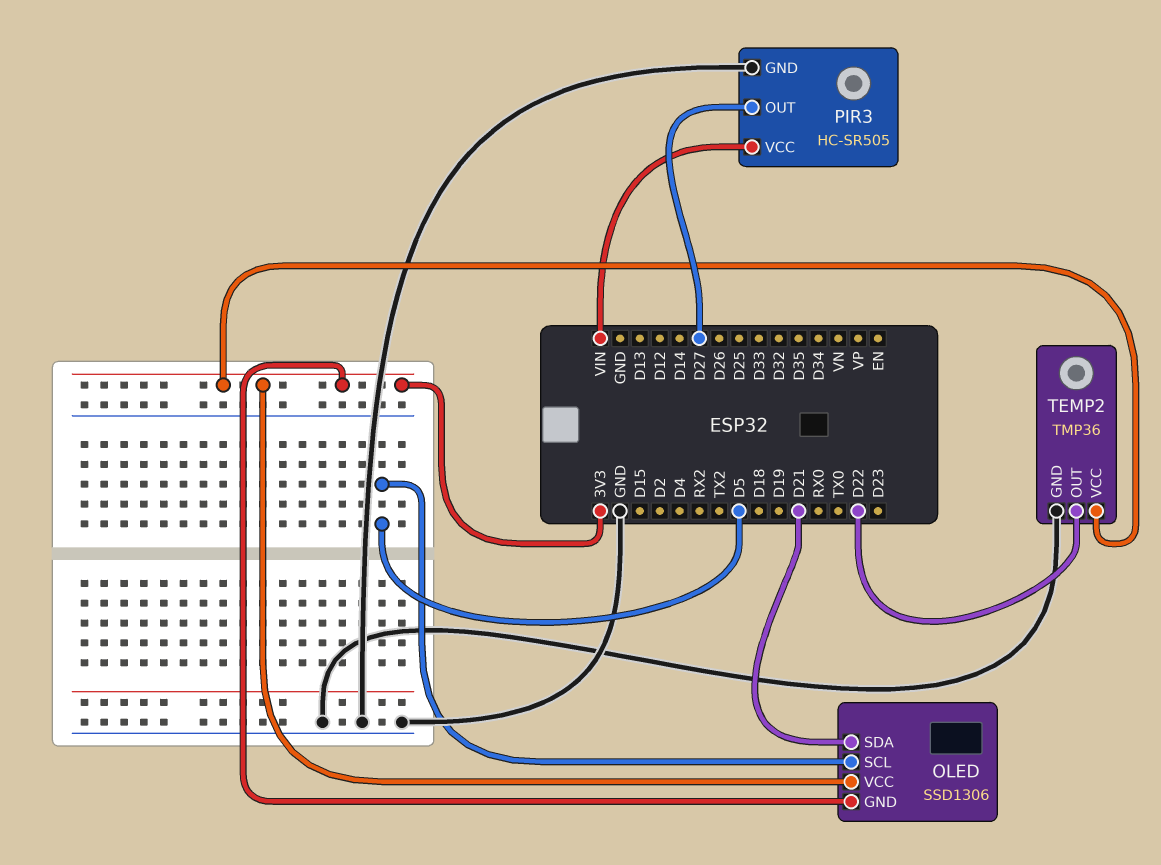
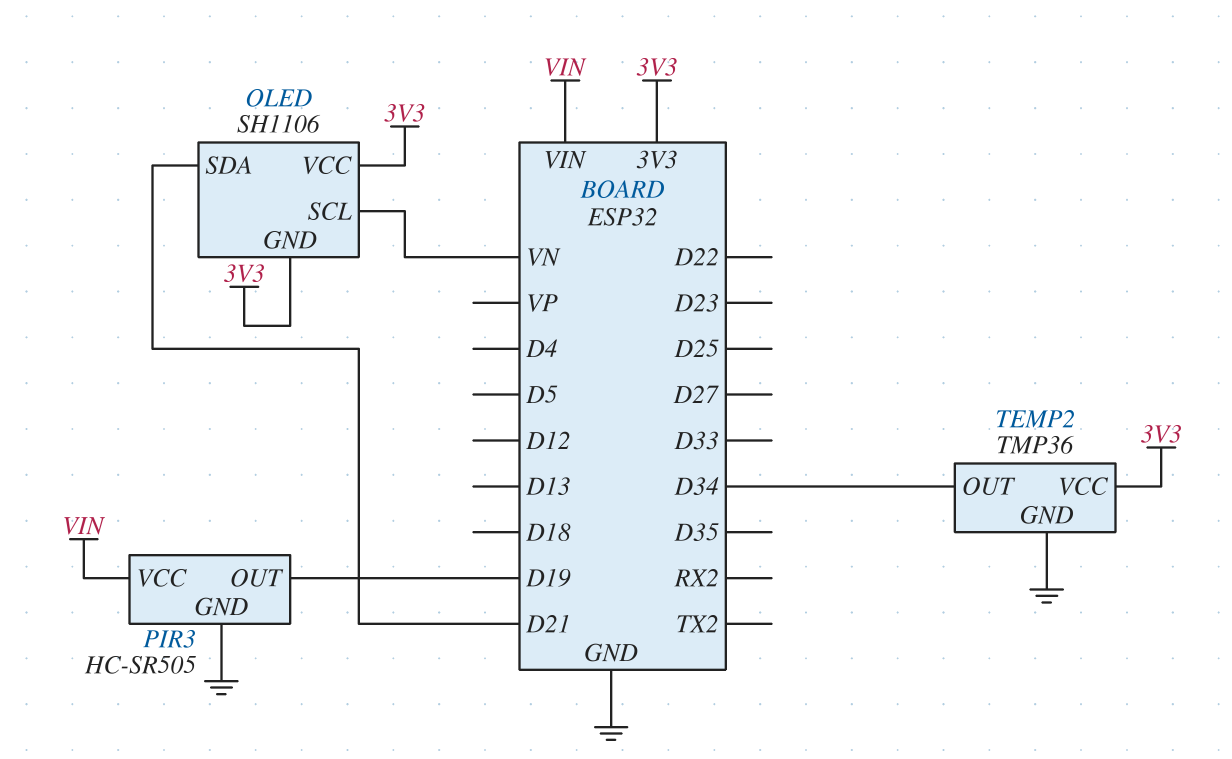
OLED: SSD1306 -> SH1106
OLED pin SCL: D5 -> VN
PIR3 pin OUT: D27 -> D19
TEMP2 pin OUT: D22 -> D34

